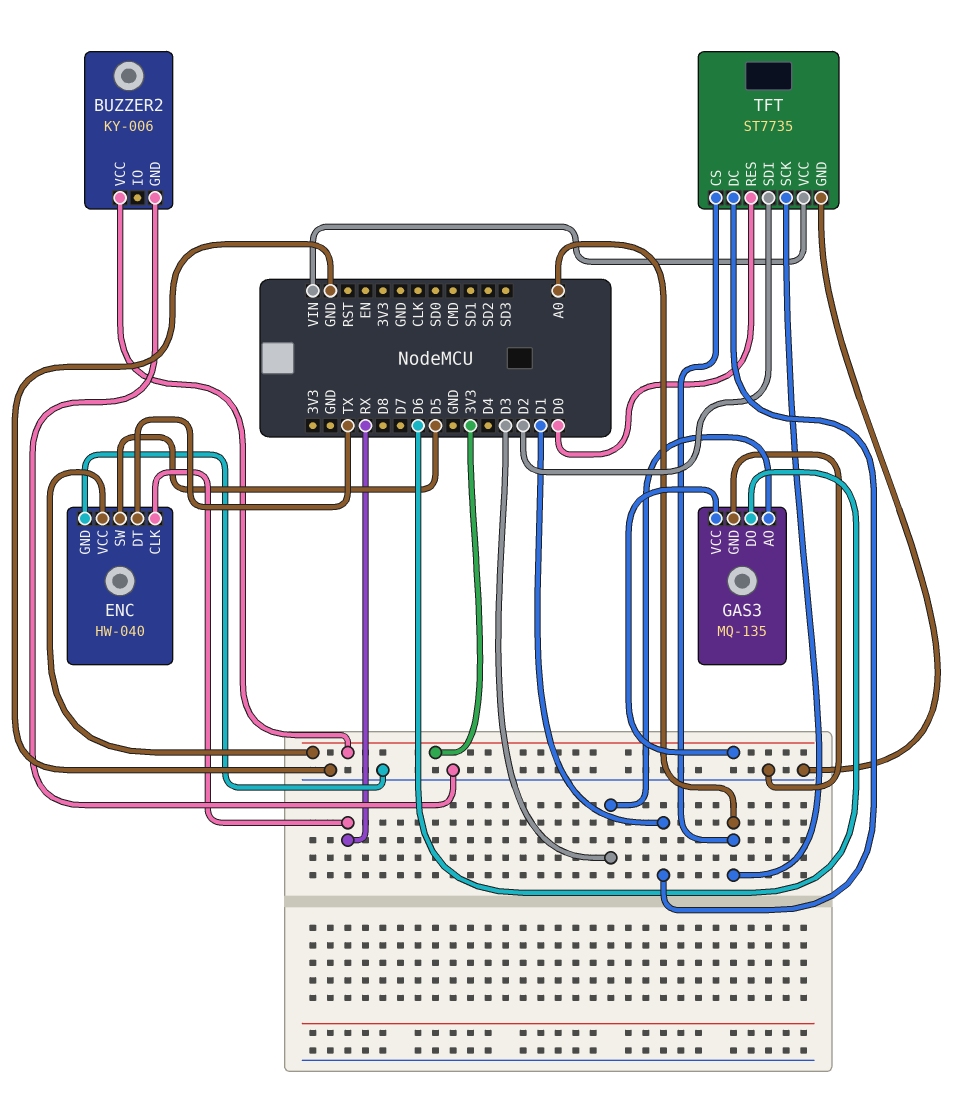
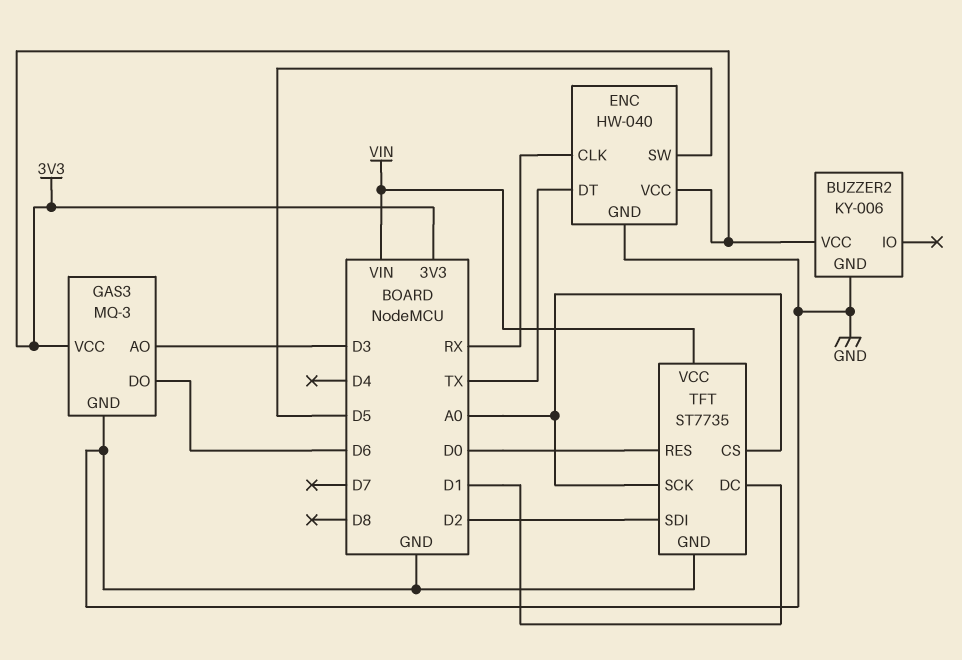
GAS3: MQ-135 -> MQ-3

